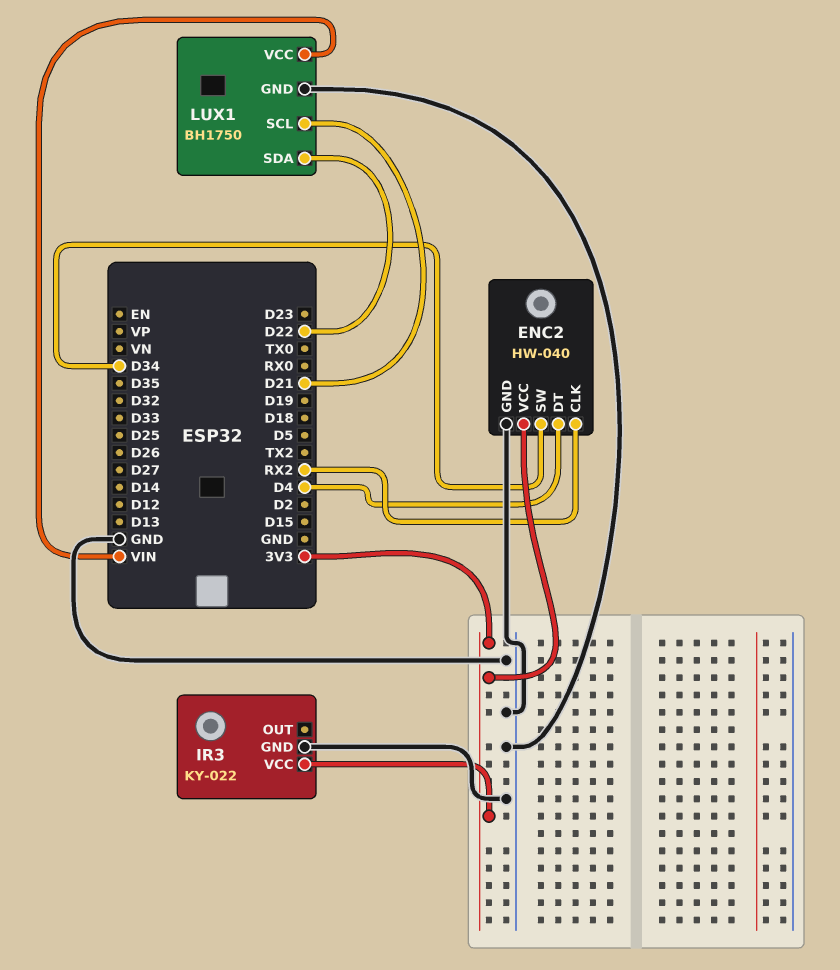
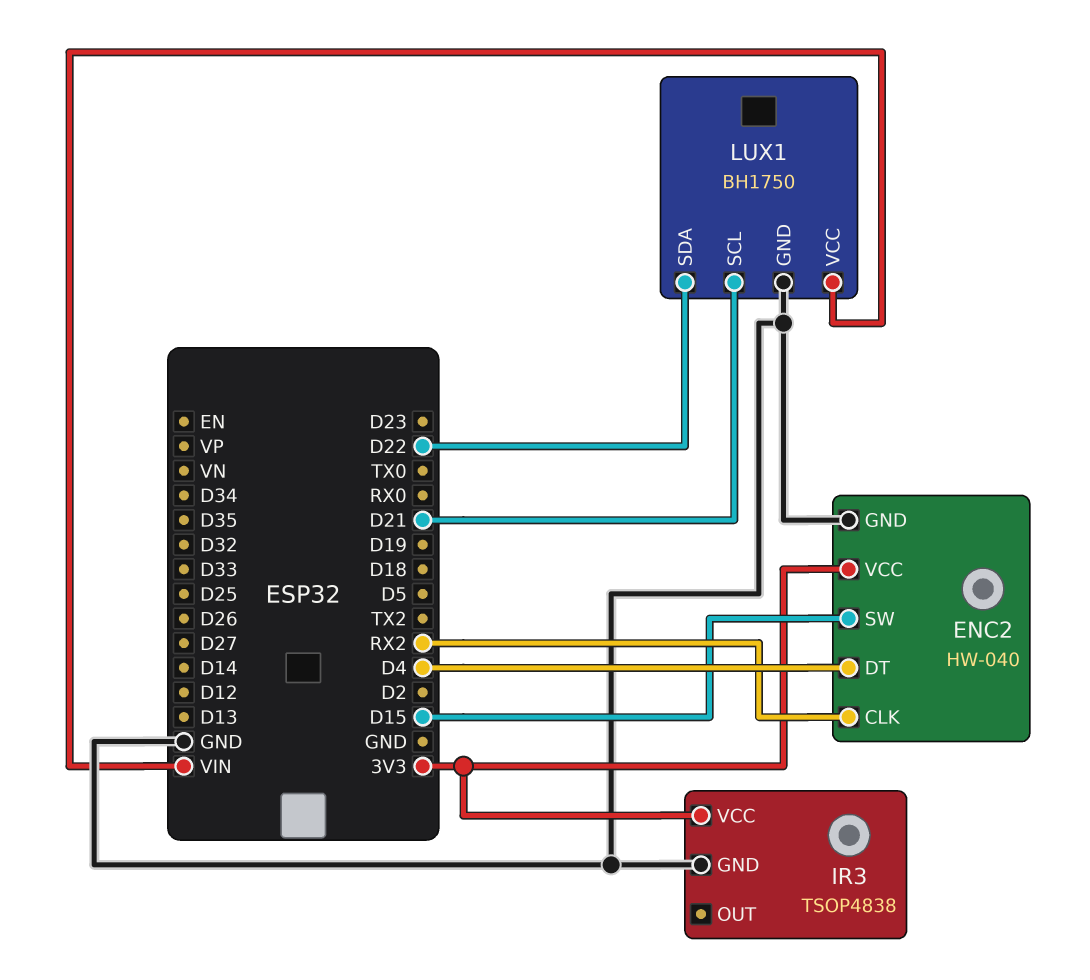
ENC2 pin SW: D34 -> D15
IR3: KY-022 -> TSOP4838

